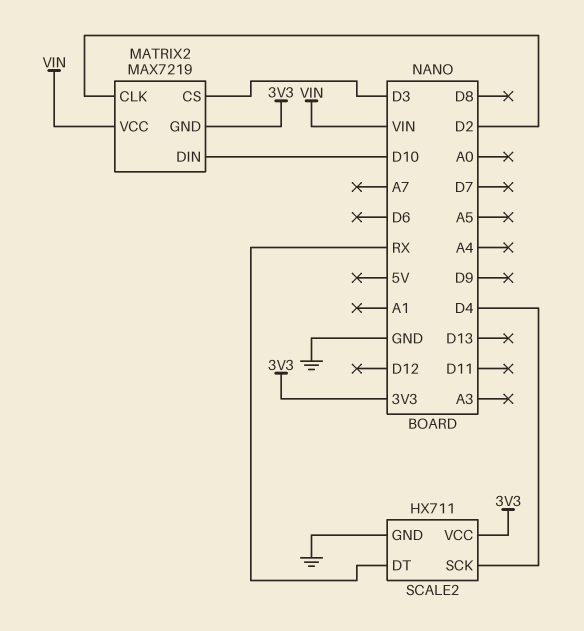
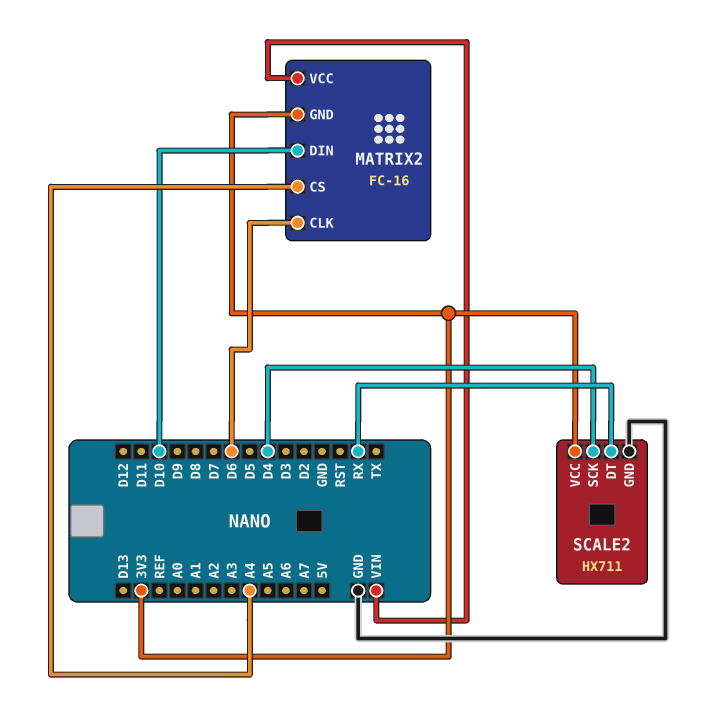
MATRIX2: MAX7219 -> FC-16
MATRIX2 pin CLK: D2 -> D6
MATRIX2 pin CS: D3 -> A4

